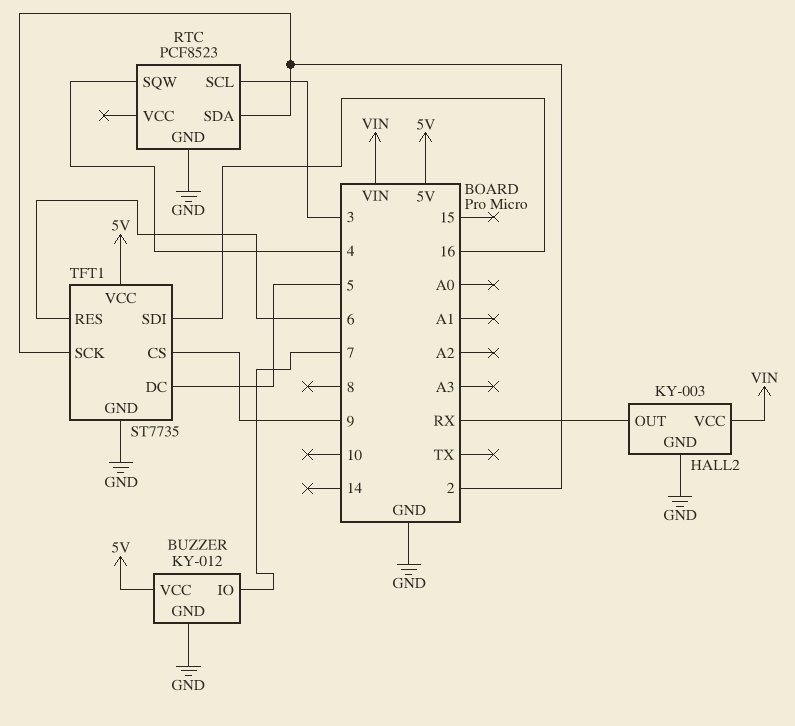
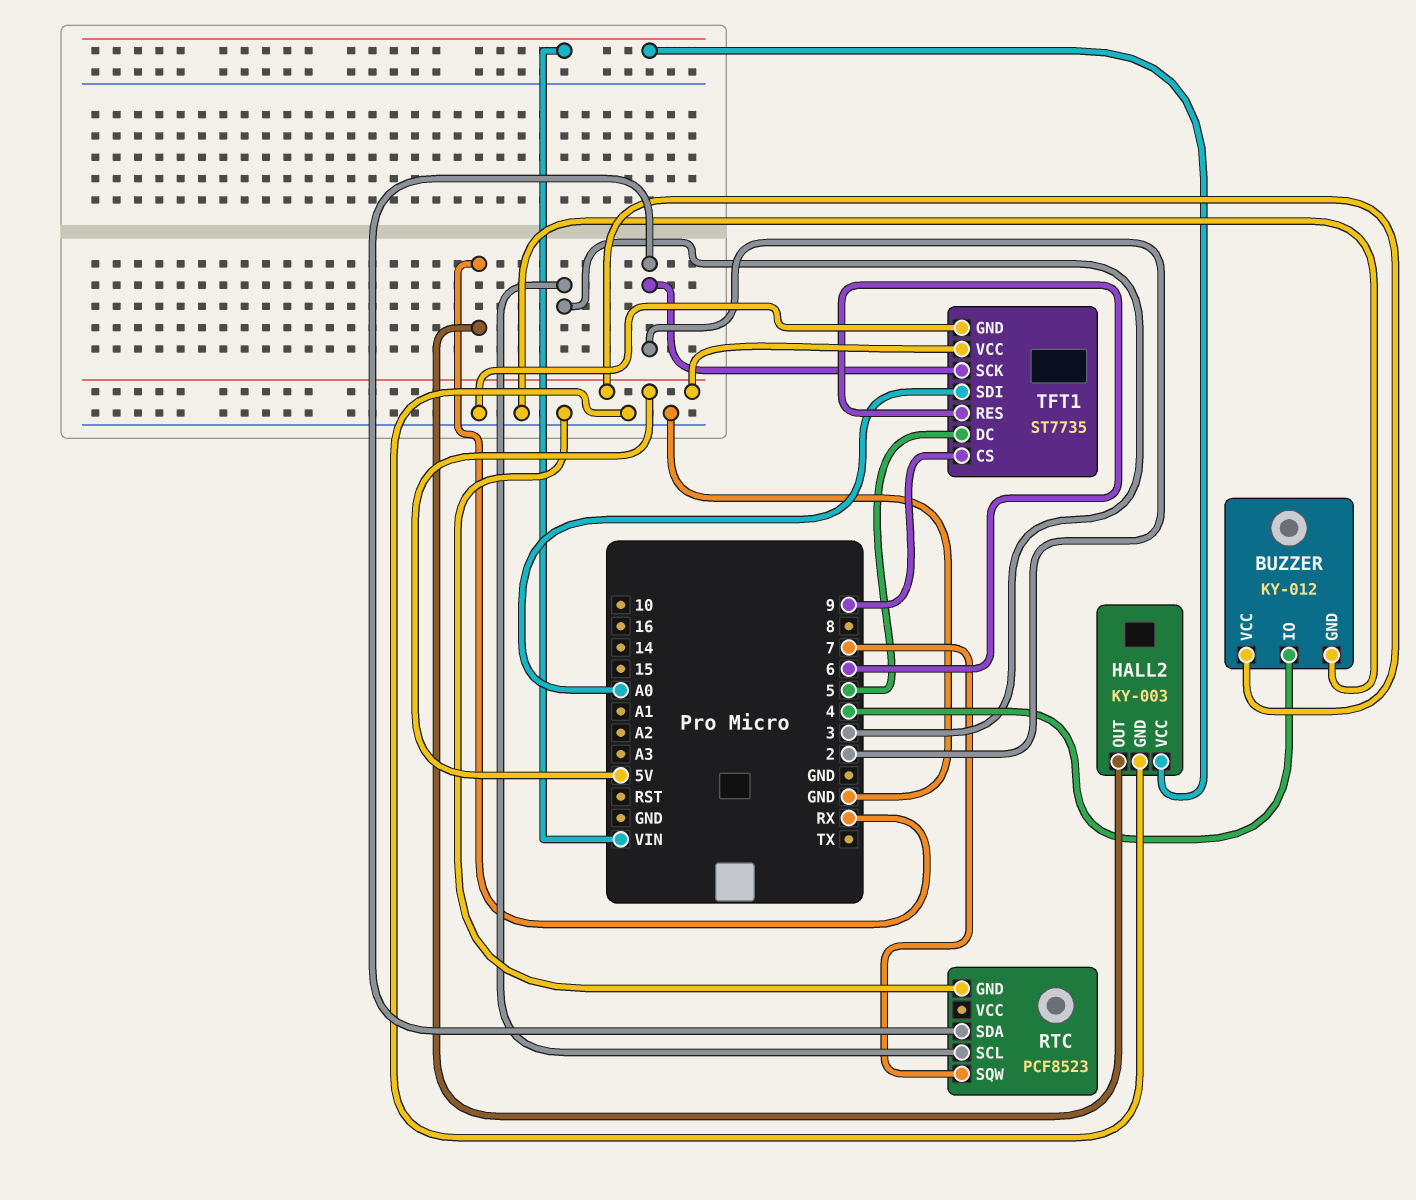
BUZZER pin IO: 7 -> 4
RTC pin SQW: 4 -> 7
TFT1 pin SDI: 16 -> A0

